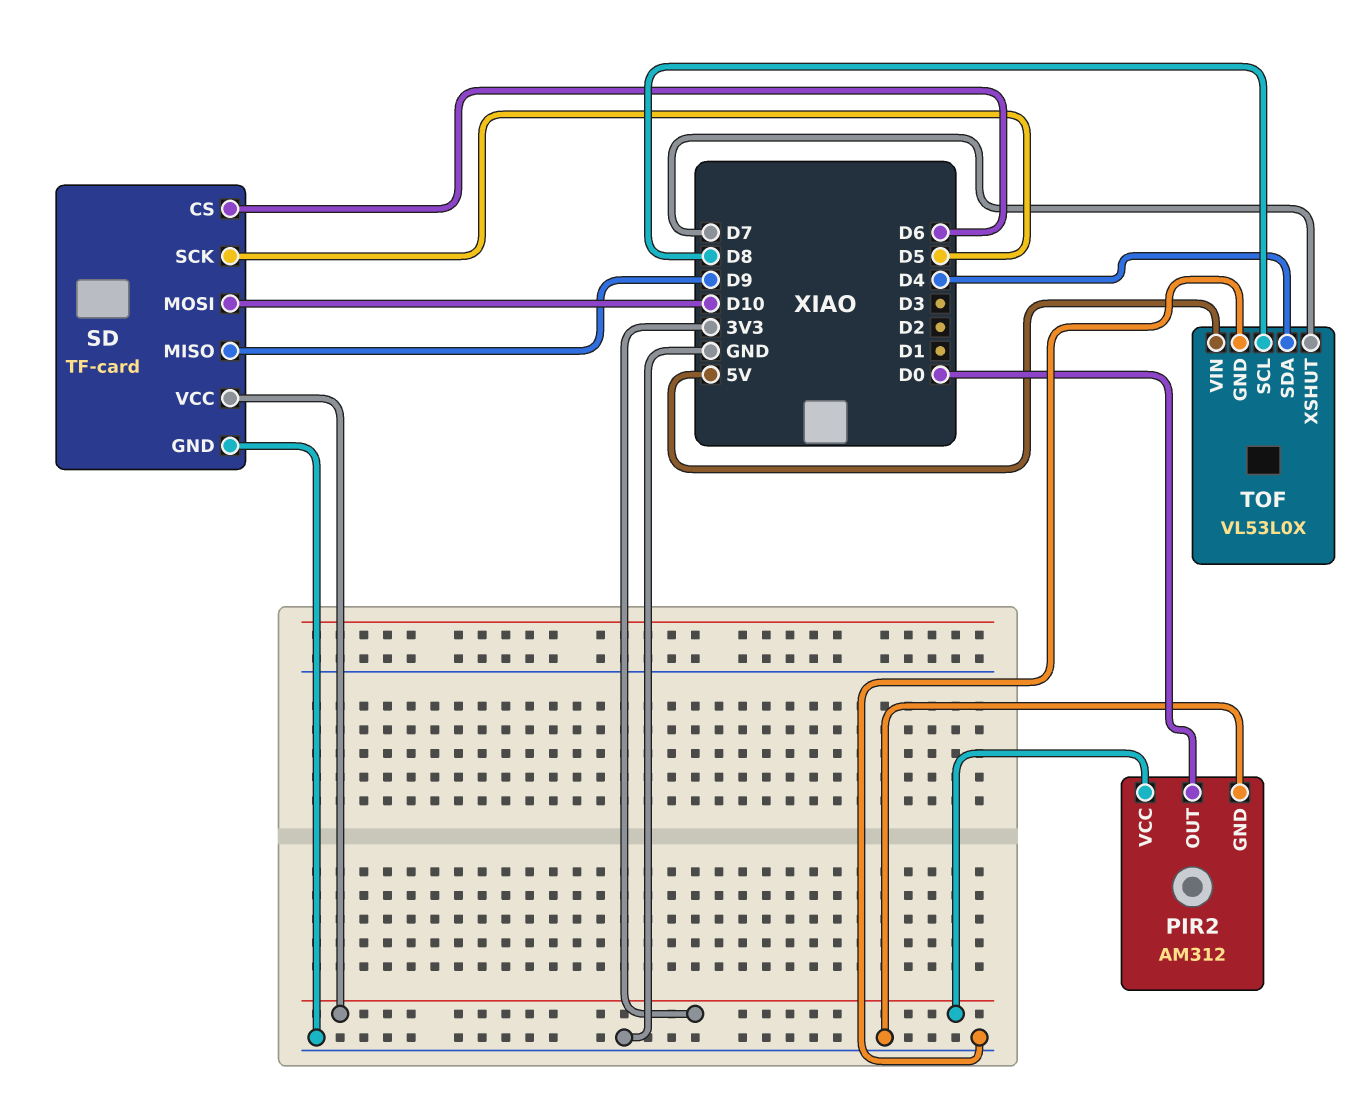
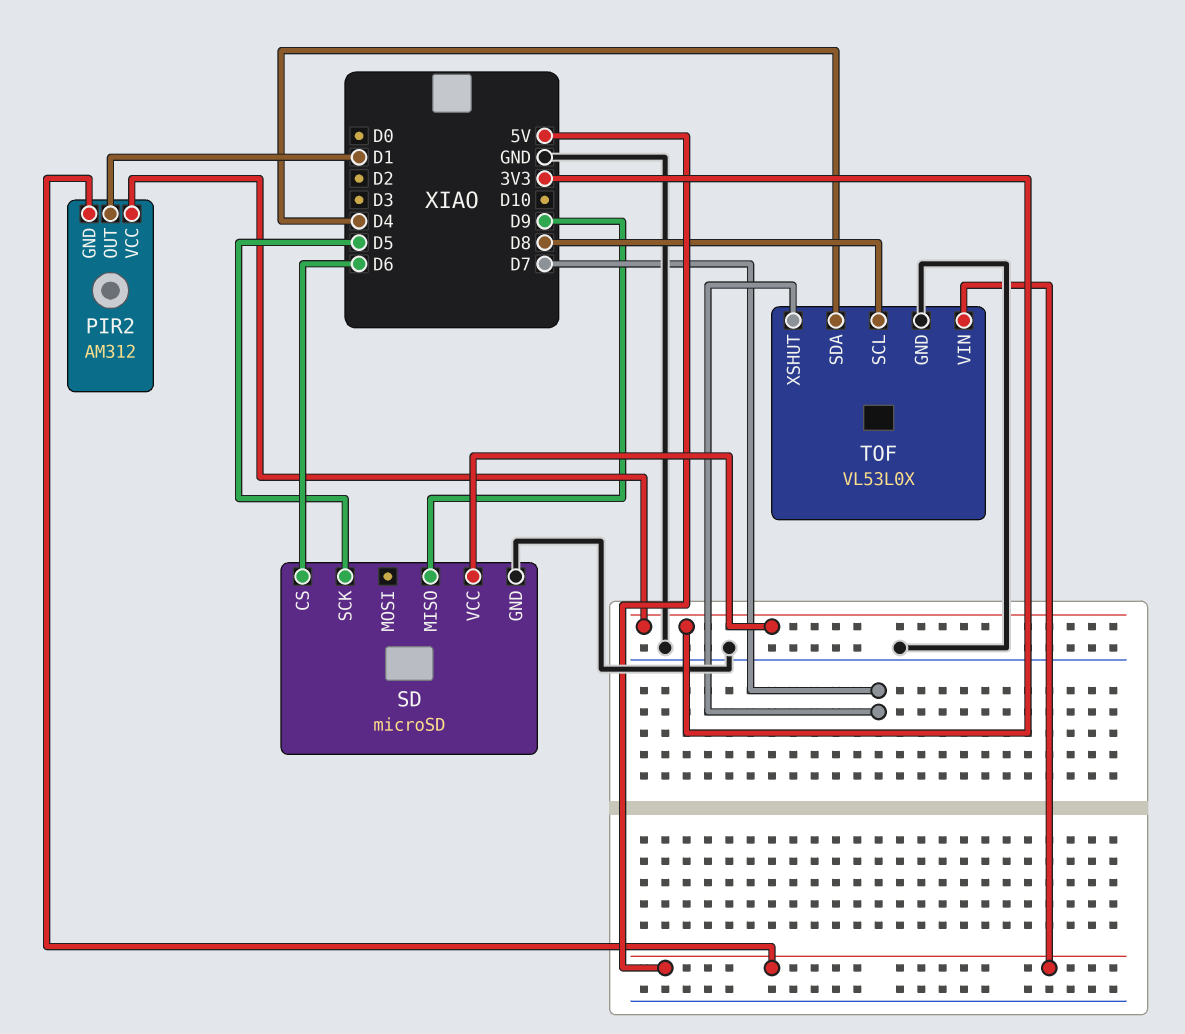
PIR2 pin GND: GND -> 5V
PIR2 pin OUT: D0 -> D1
SD: TF-card -> microSD
SD pin MOSI: D10 -> none

